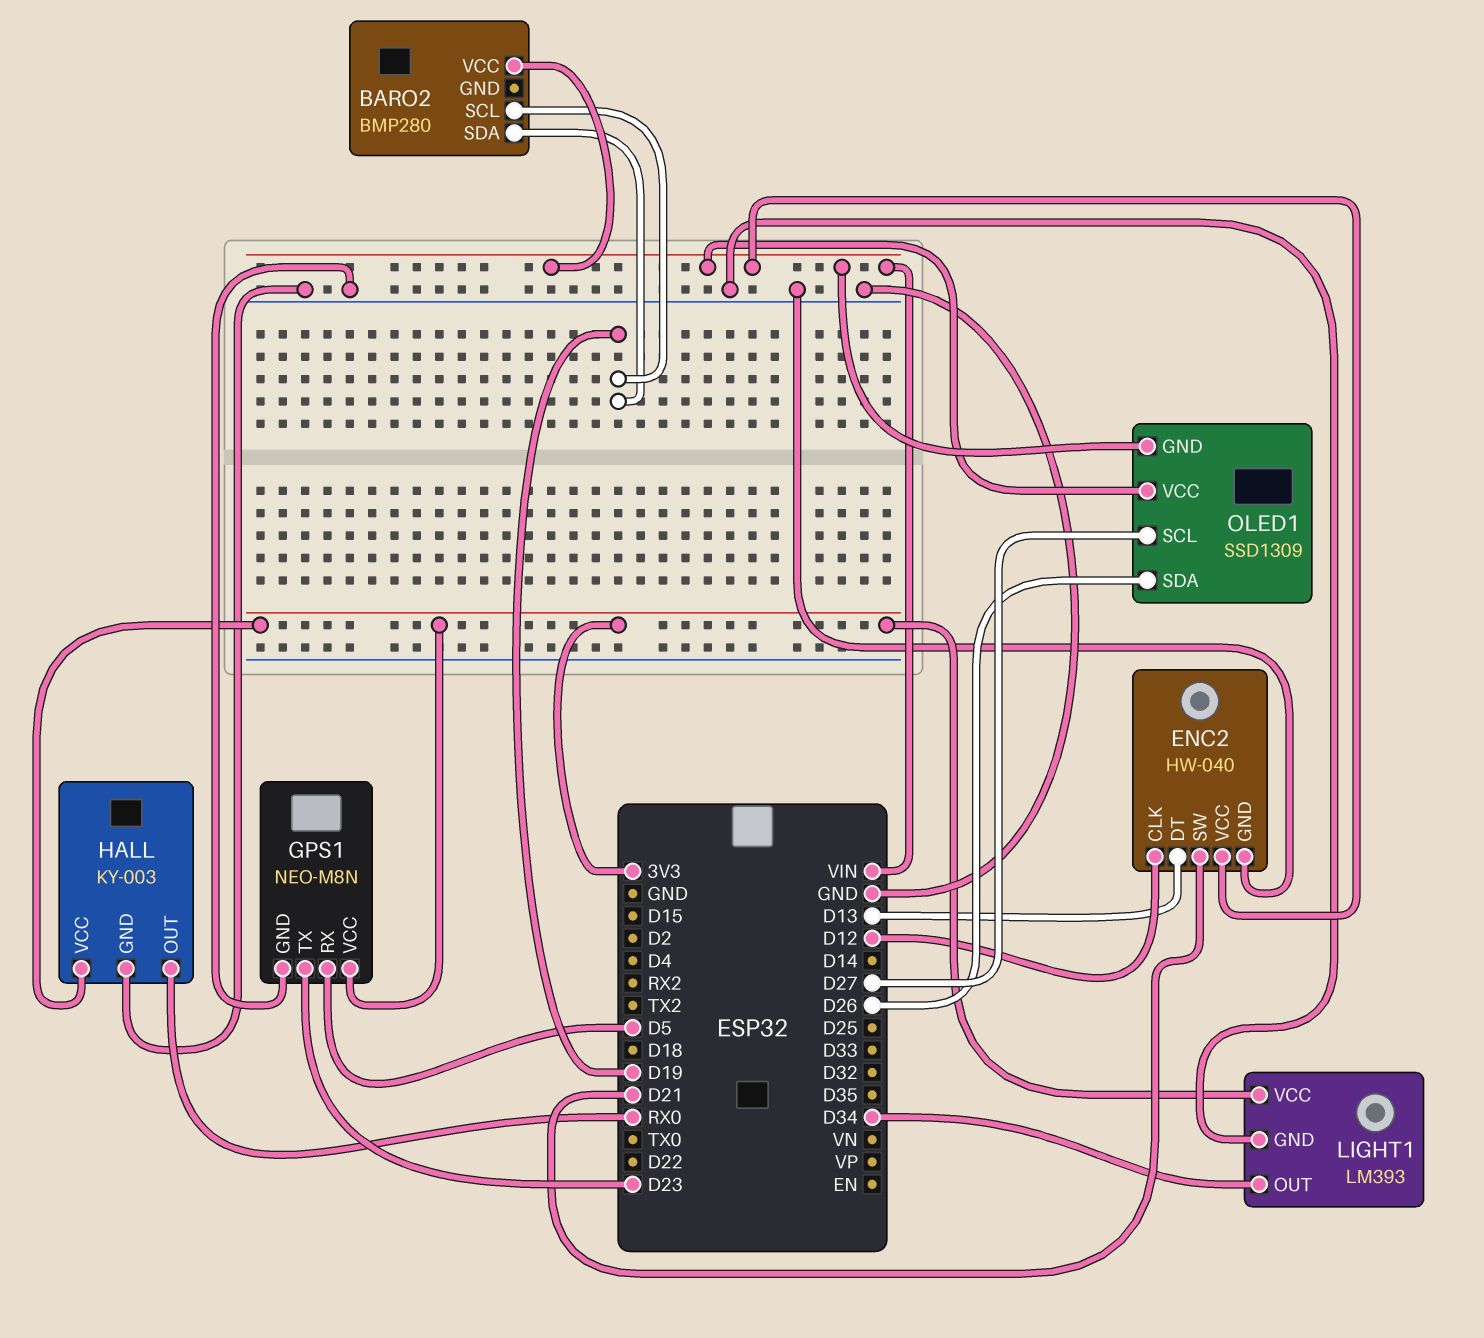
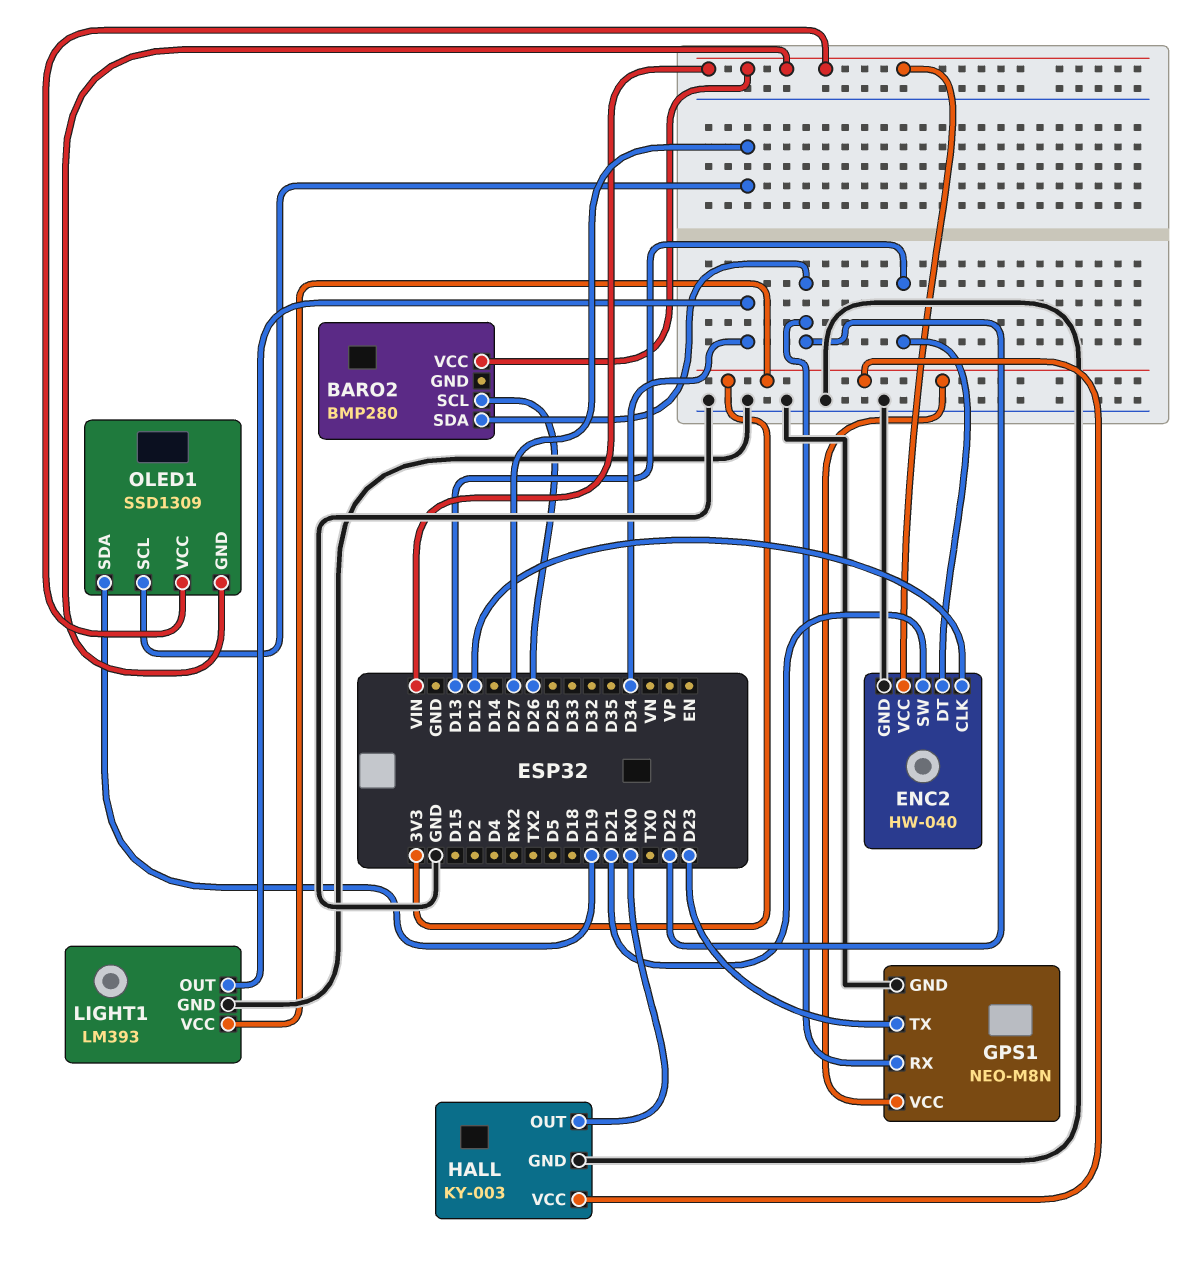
BARO2 pin SCL: D19 -> D26
BARO2 pin SDA: D19 -> D22
GPS1 pin RX: D5 -> D22
OLED1 pin SDA: D26 -> D19

